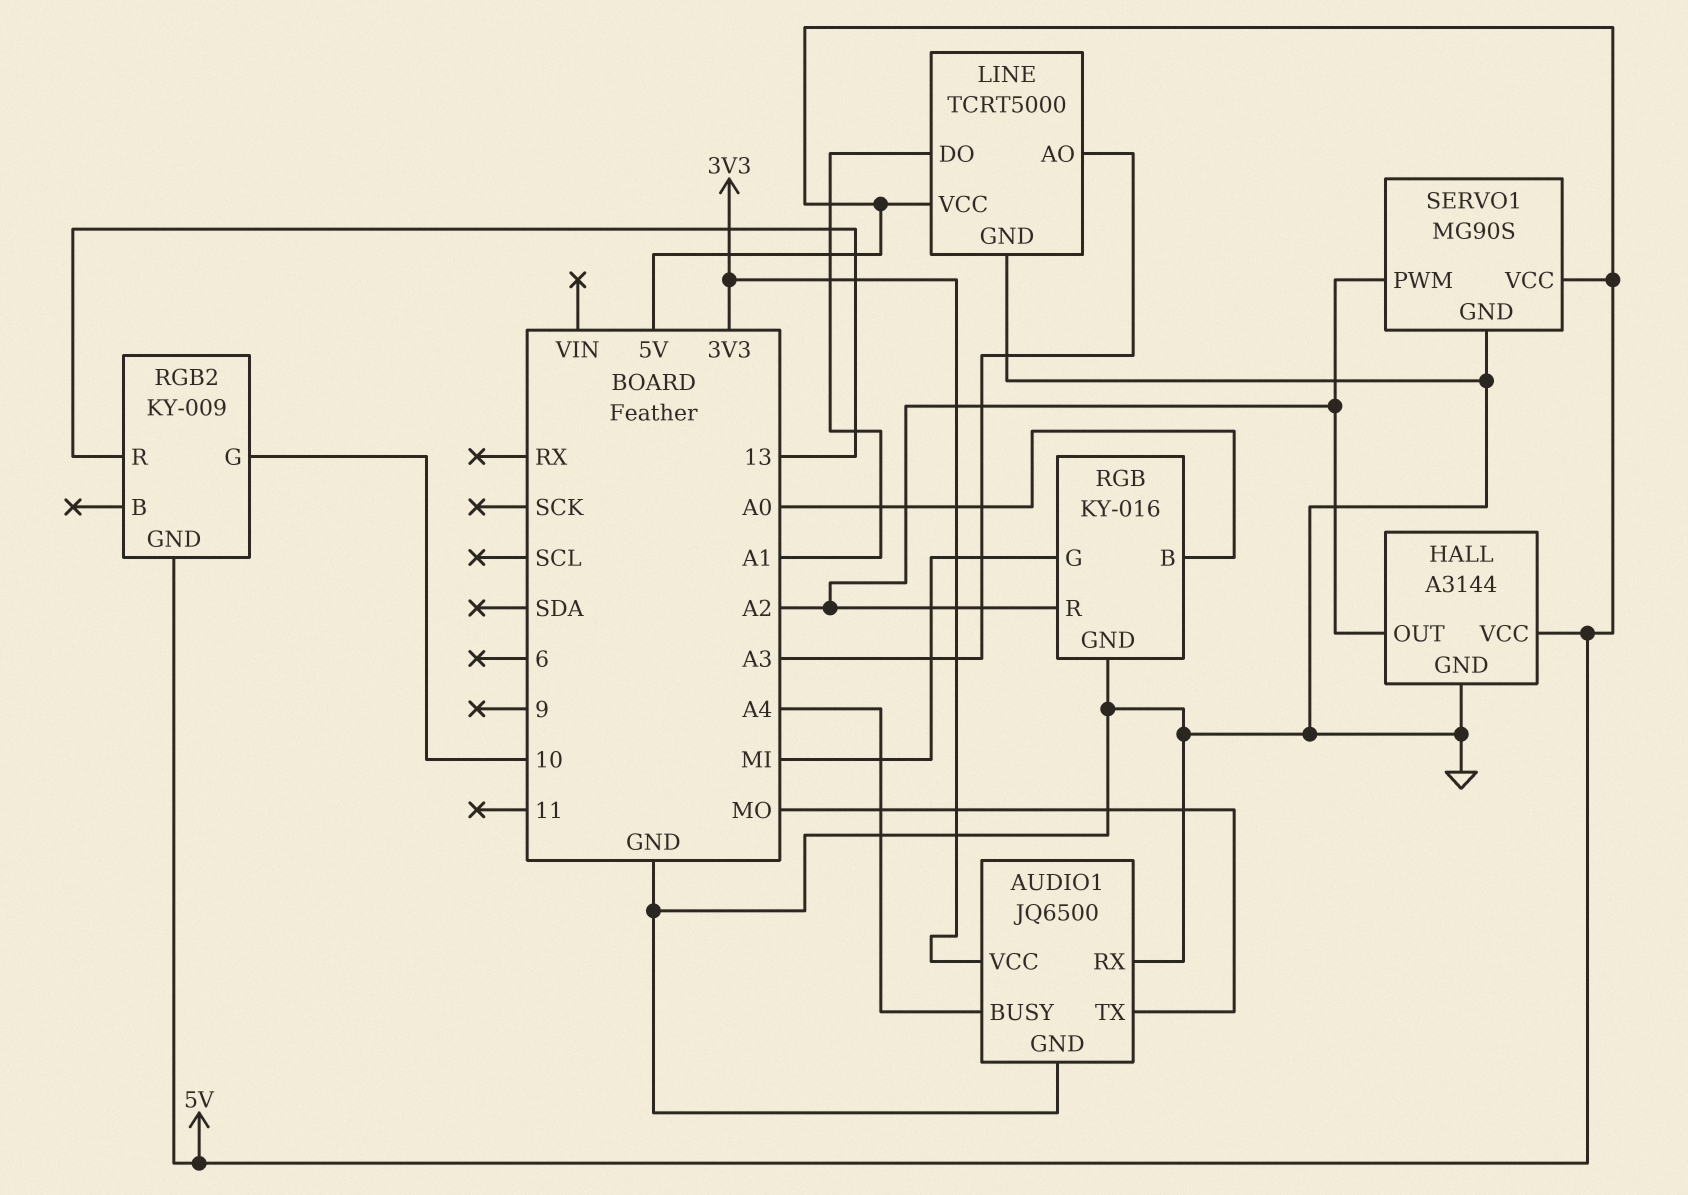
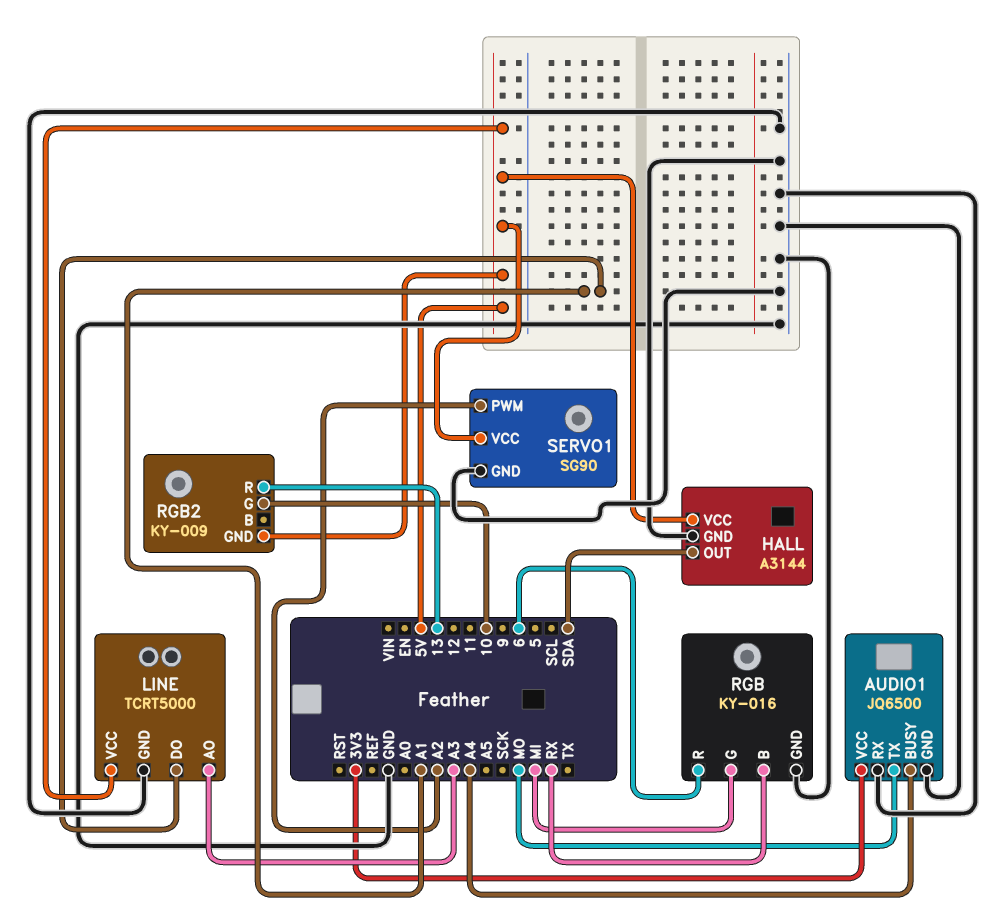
HALL pin OUT: A2 -> SDA
RGB pin B: A0 -> RX
RGB pin R: A2 -> 6
SERVO1: MG90S -> SG90

